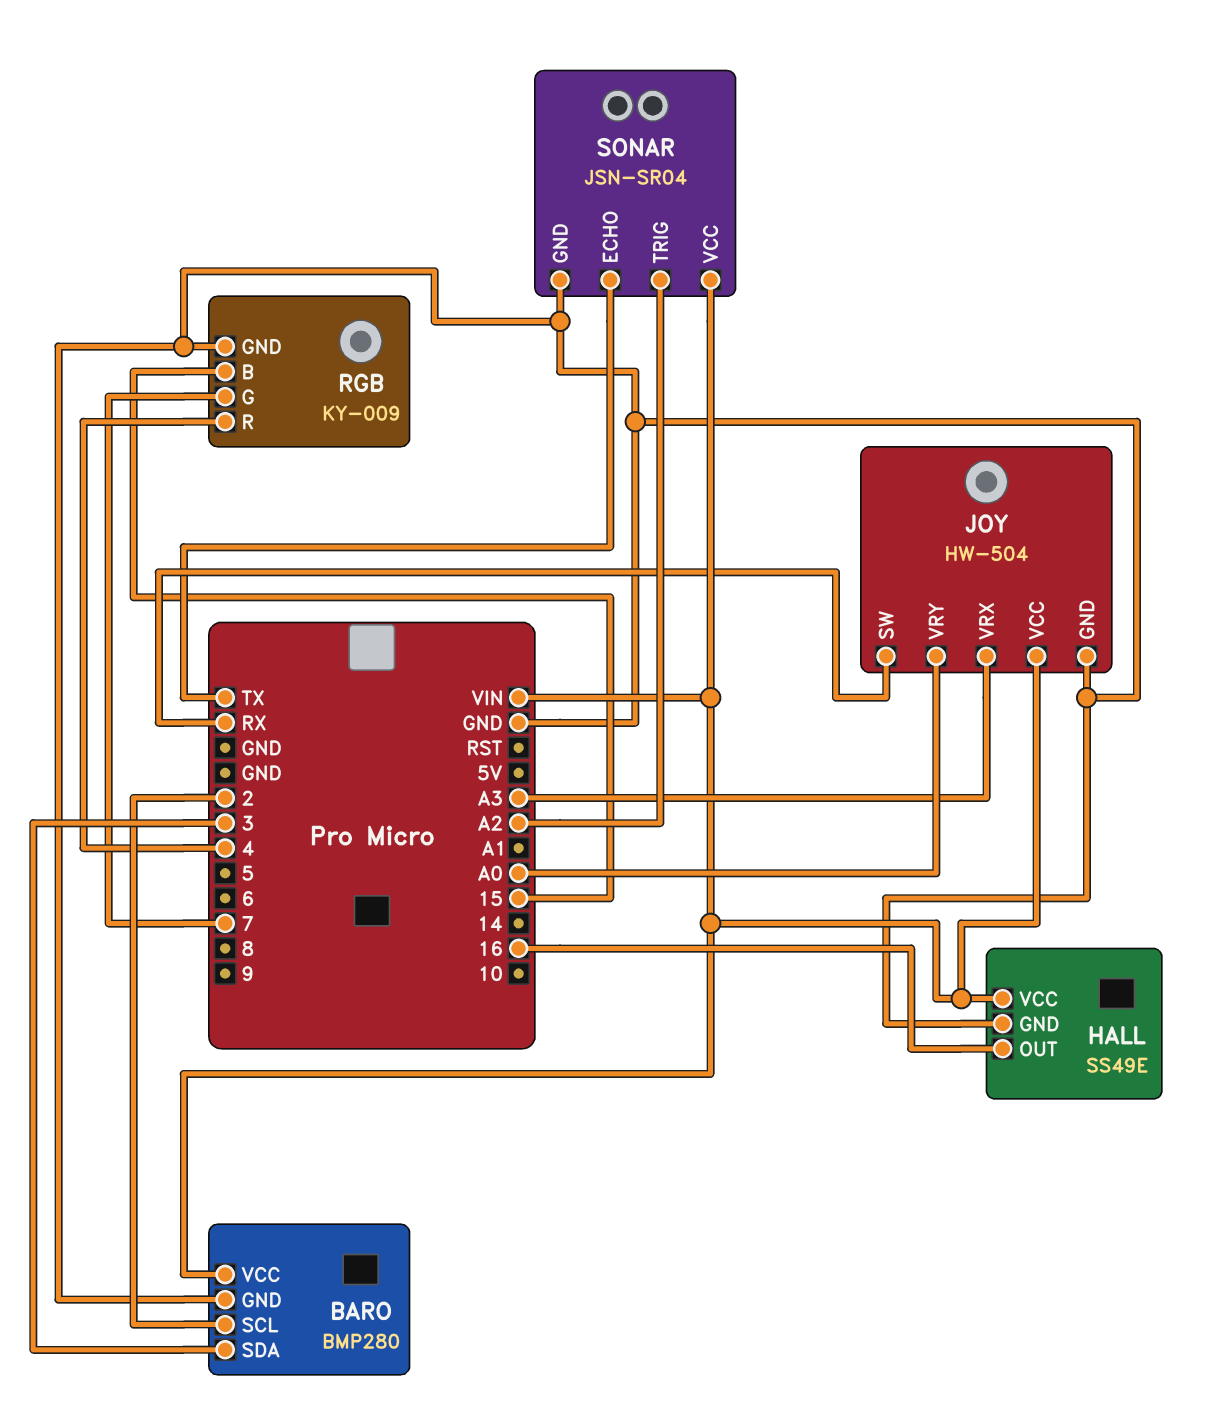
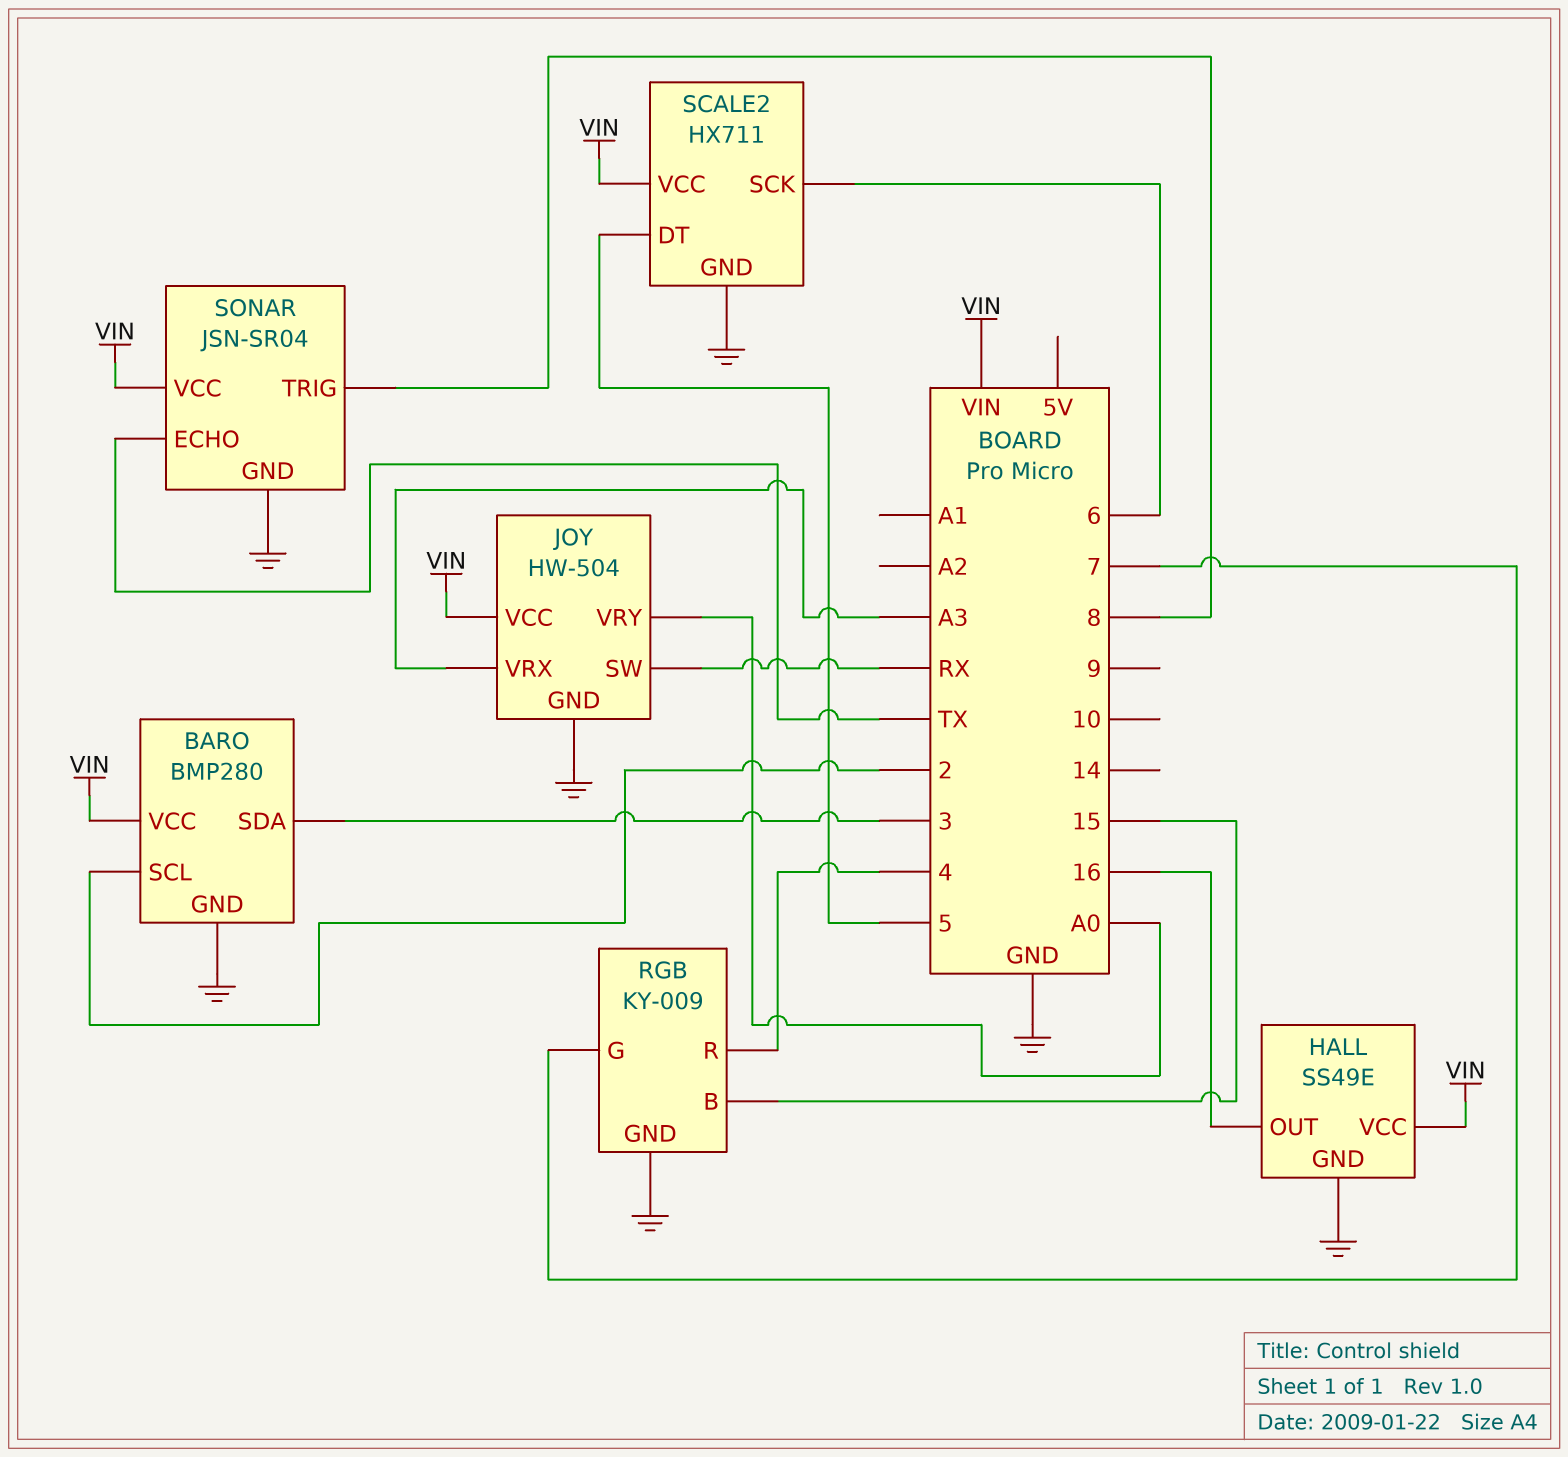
SCALE2: none -> HX711
SCALE2 pin DT: none -> 5
SCALE2 pin GND: none -> GND
SCALE2 pin SCK: none -> 6
SCALE2 pin VCC: none -> VIN
SONAR pin TRIG: A2 -> 8

